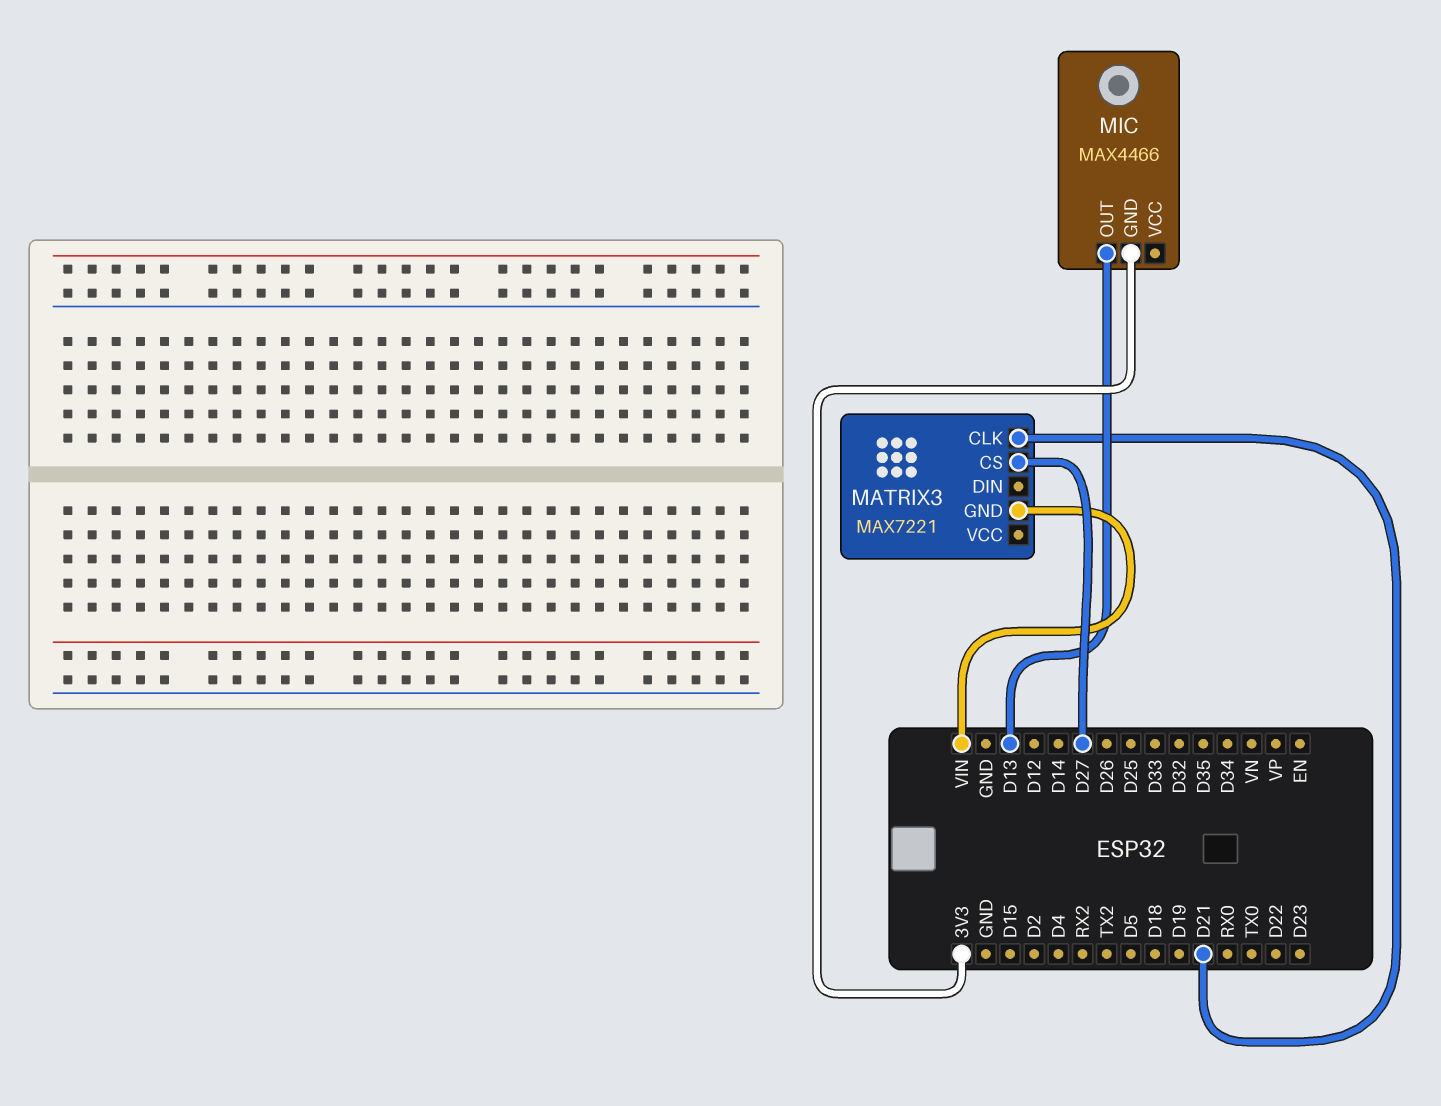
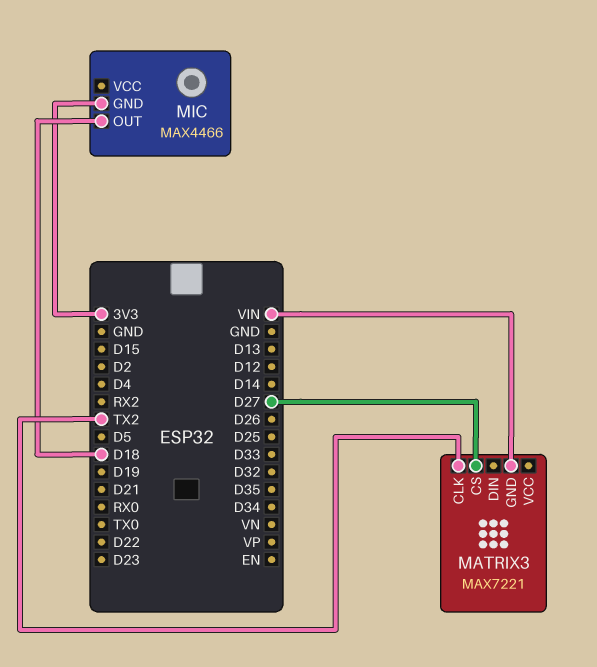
MATRIX3 pin CLK: D21 -> TX2
MIC pin OUT: D13 -> D18

